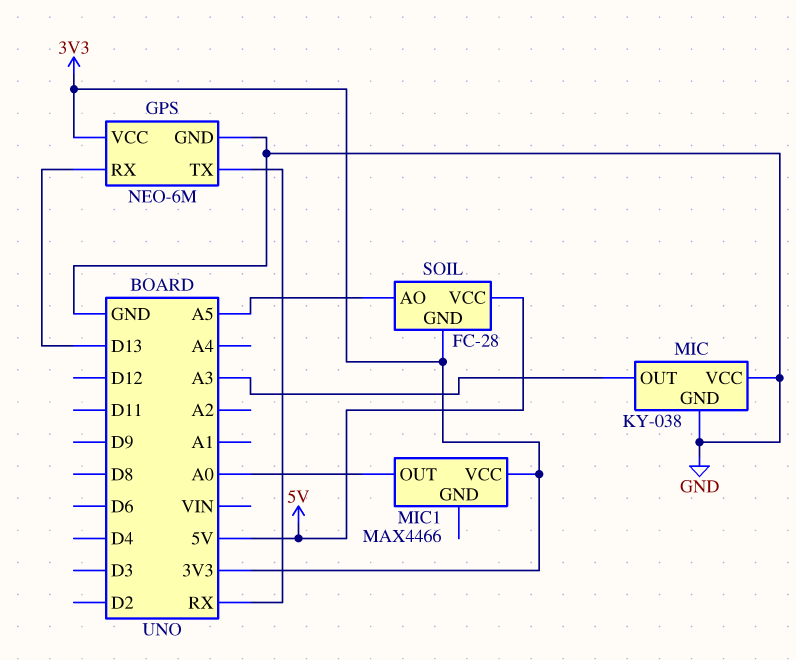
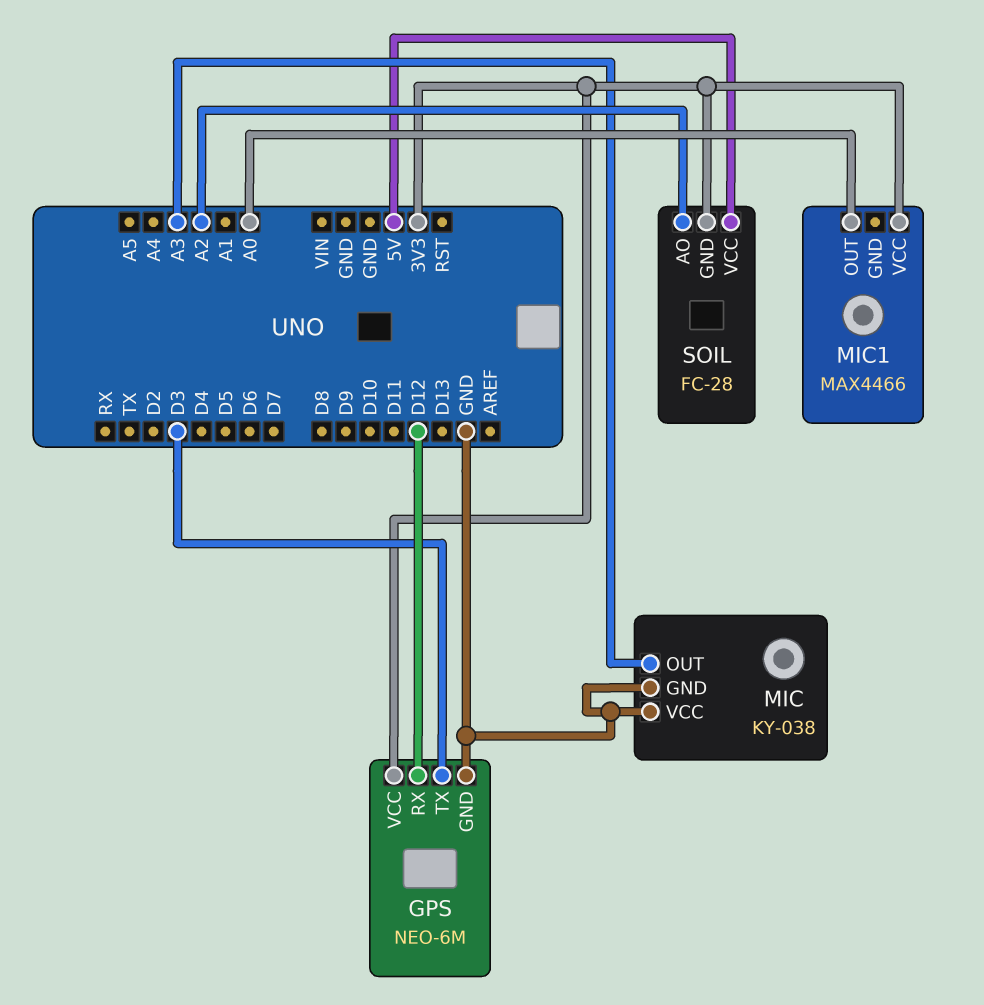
GPS pin RX: D13 -> D12
GPS pin TX: RX -> D3
SOIL pin AO: A5 -> A2

